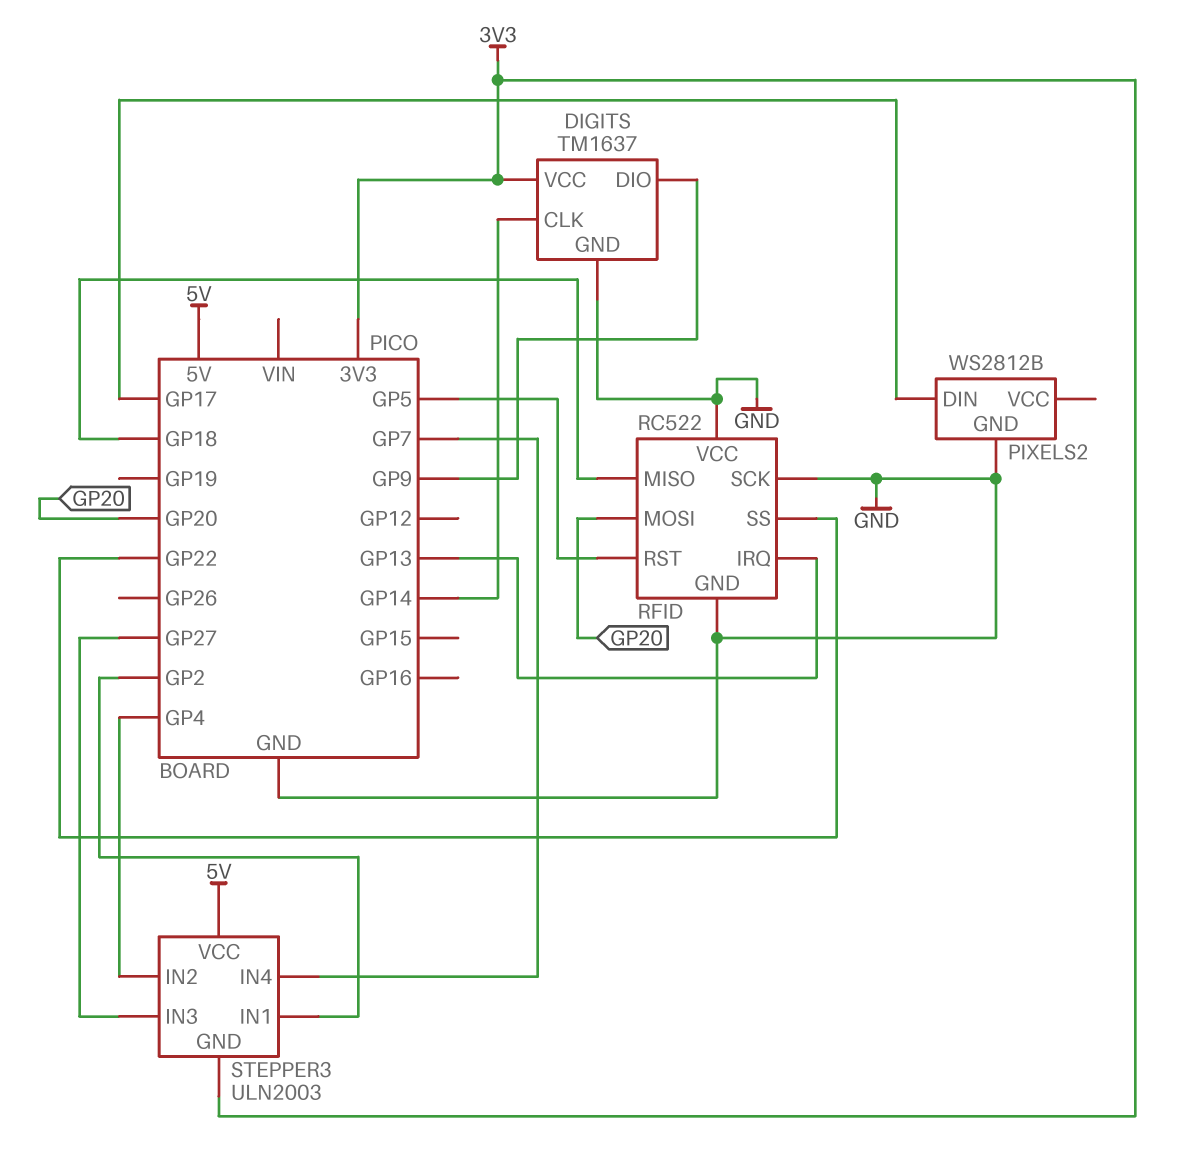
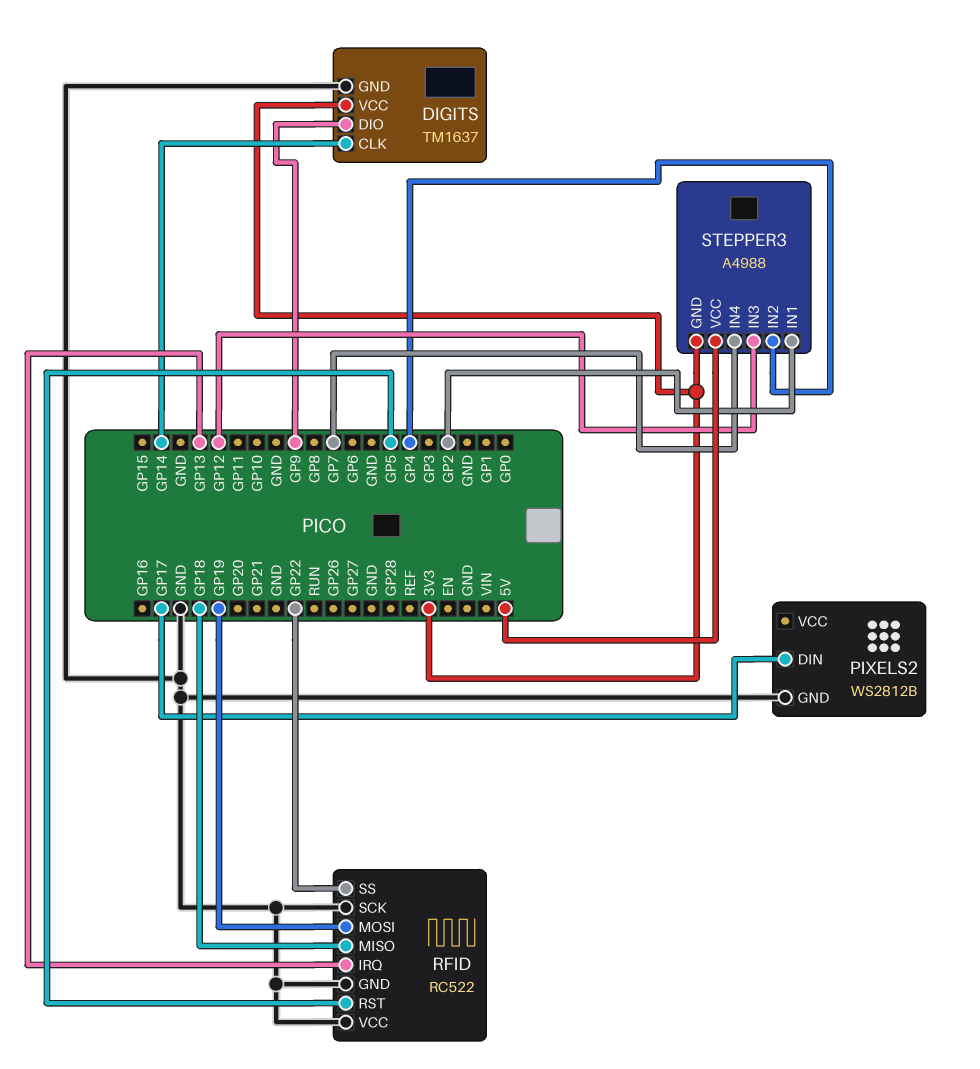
RFID pin MOSI: GP20 -> GP19
STEPPER3: ULN2003 -> A4988
STEPPER3 pin IN3: GP27 -> GP12

